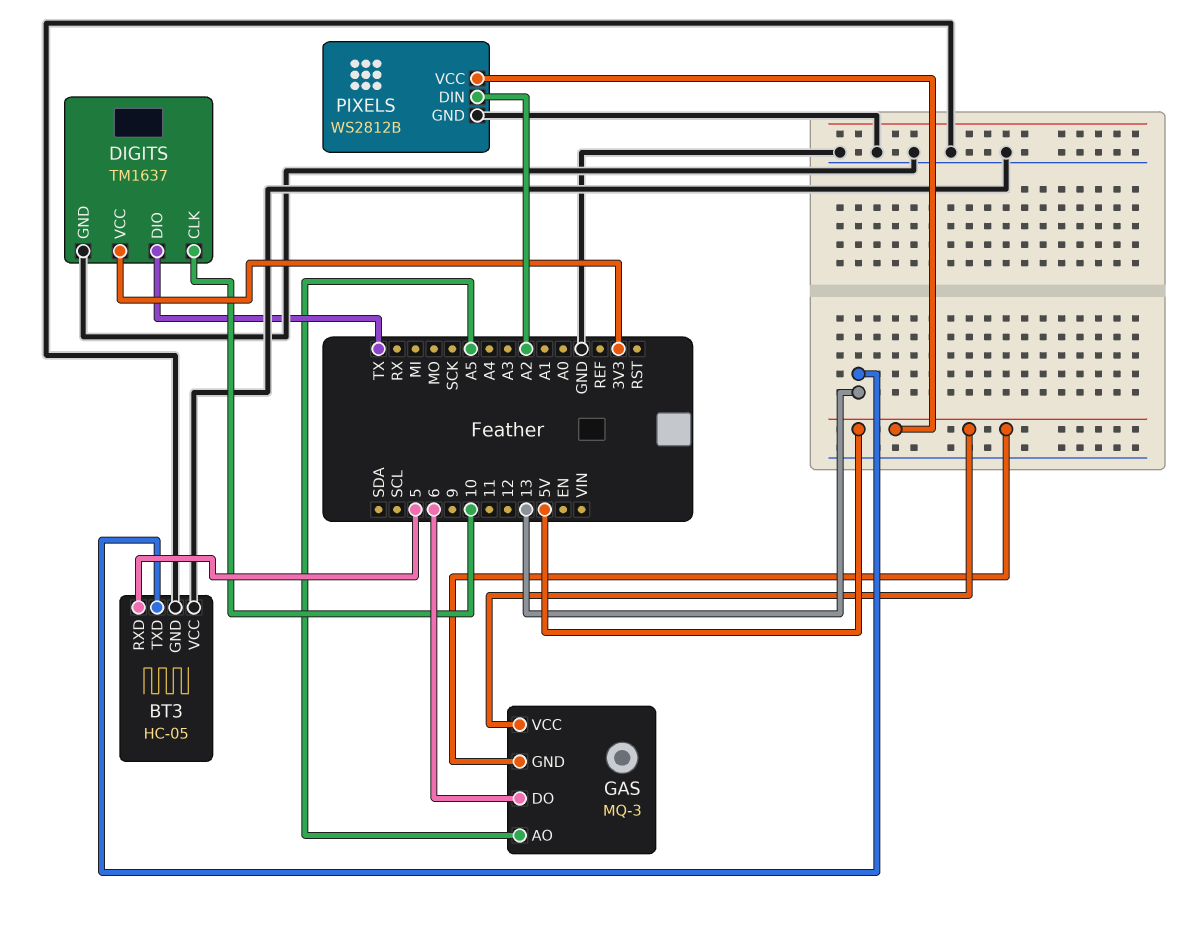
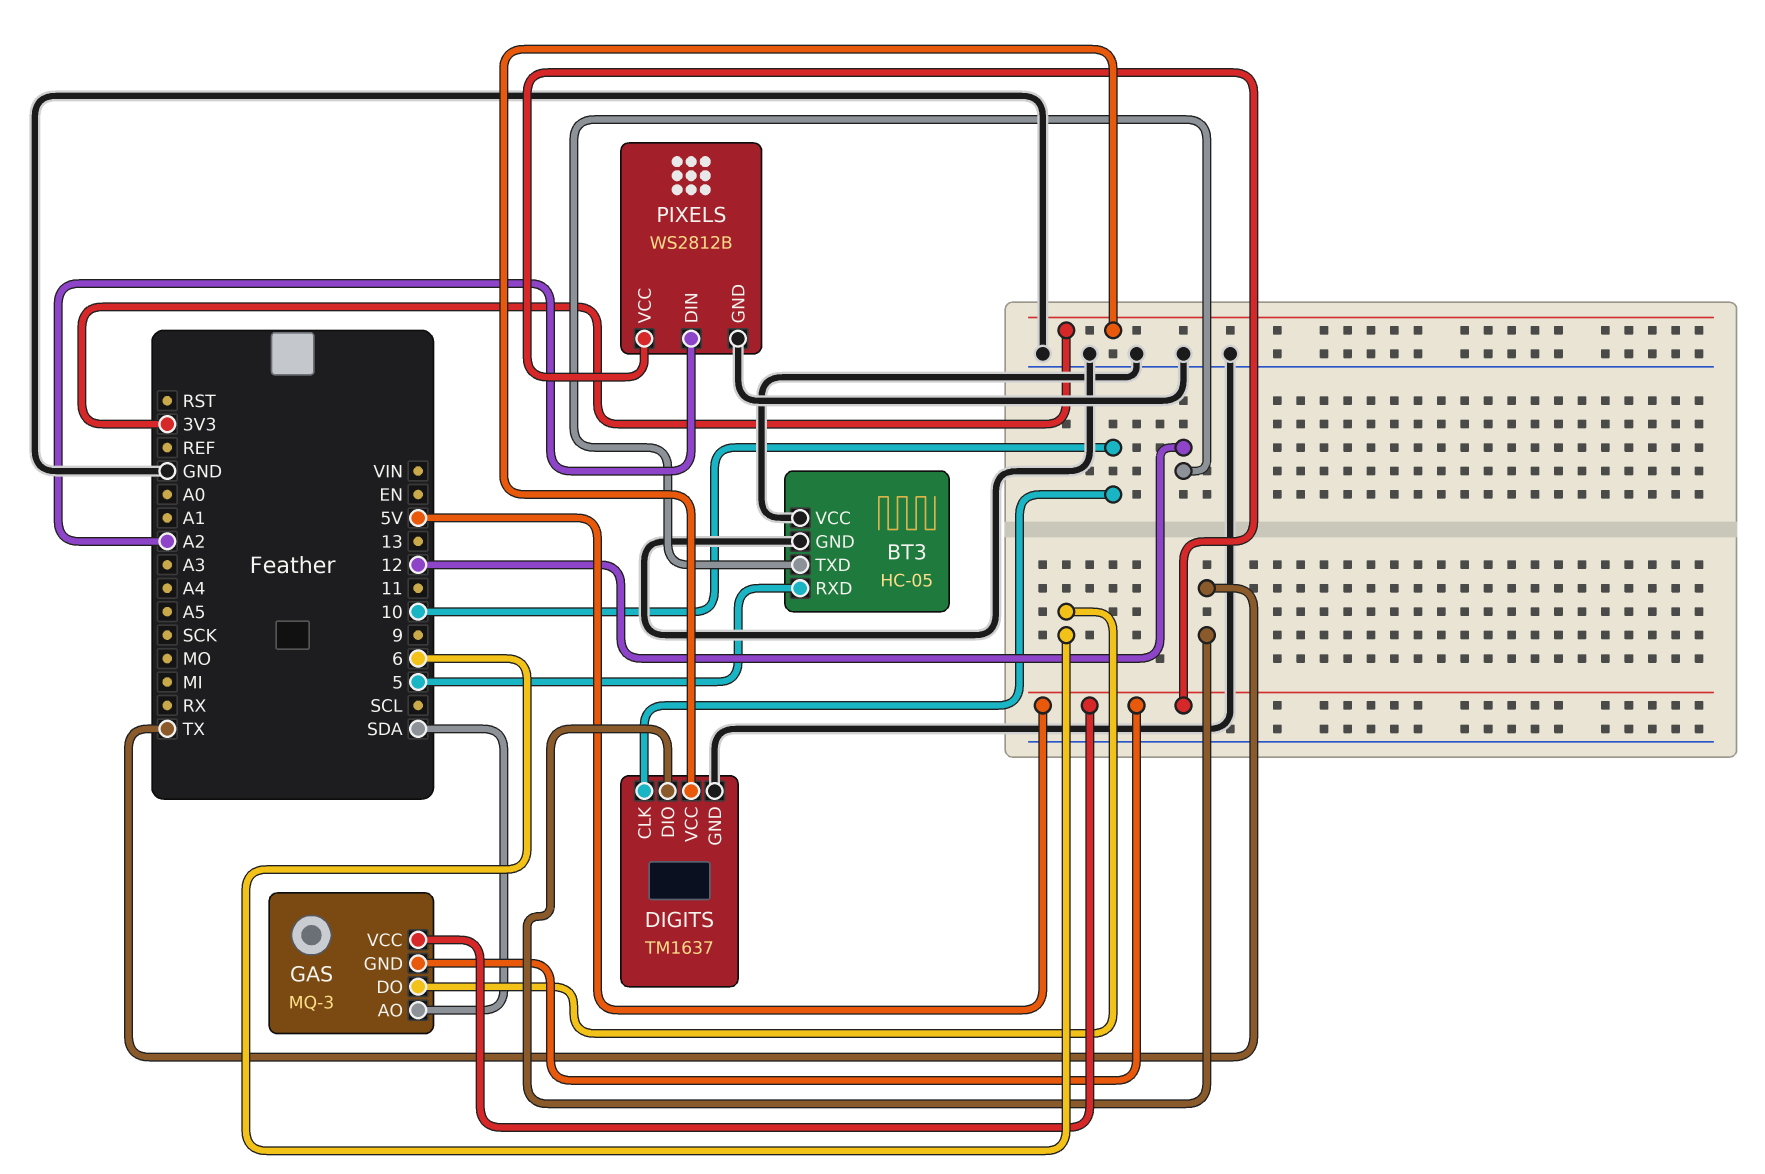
BT3 pin TXD: 13 -> 12
GAS pin AO: A5 -> SDA

